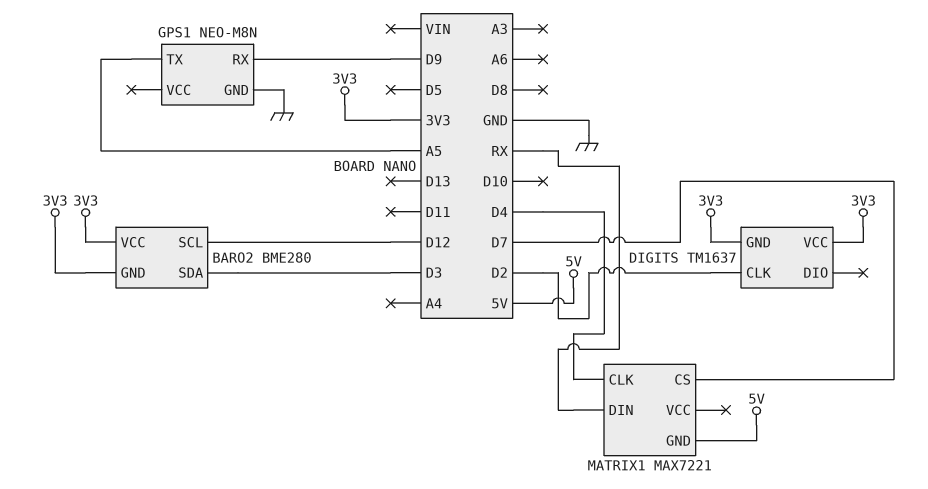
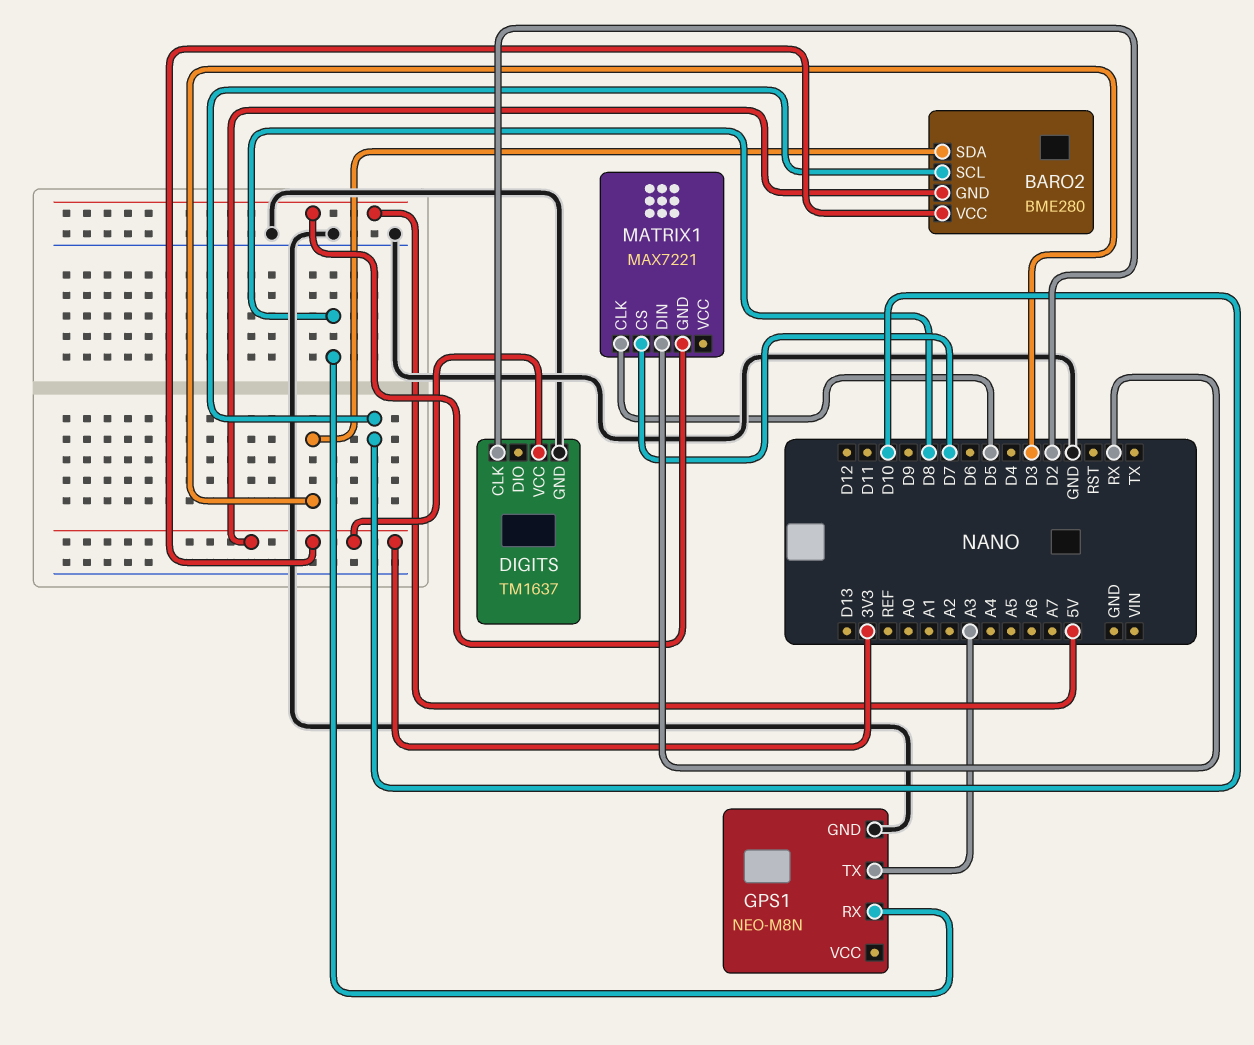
BARO2 pin SCL: D12 -> D10
DIGITS pin GND: 3V3 -> GND
GPS1 pin RX: D9 -> D8
GPS1 pin TX: A5 -> A3
MATRIX1 pin CLK: D4 -> D5

